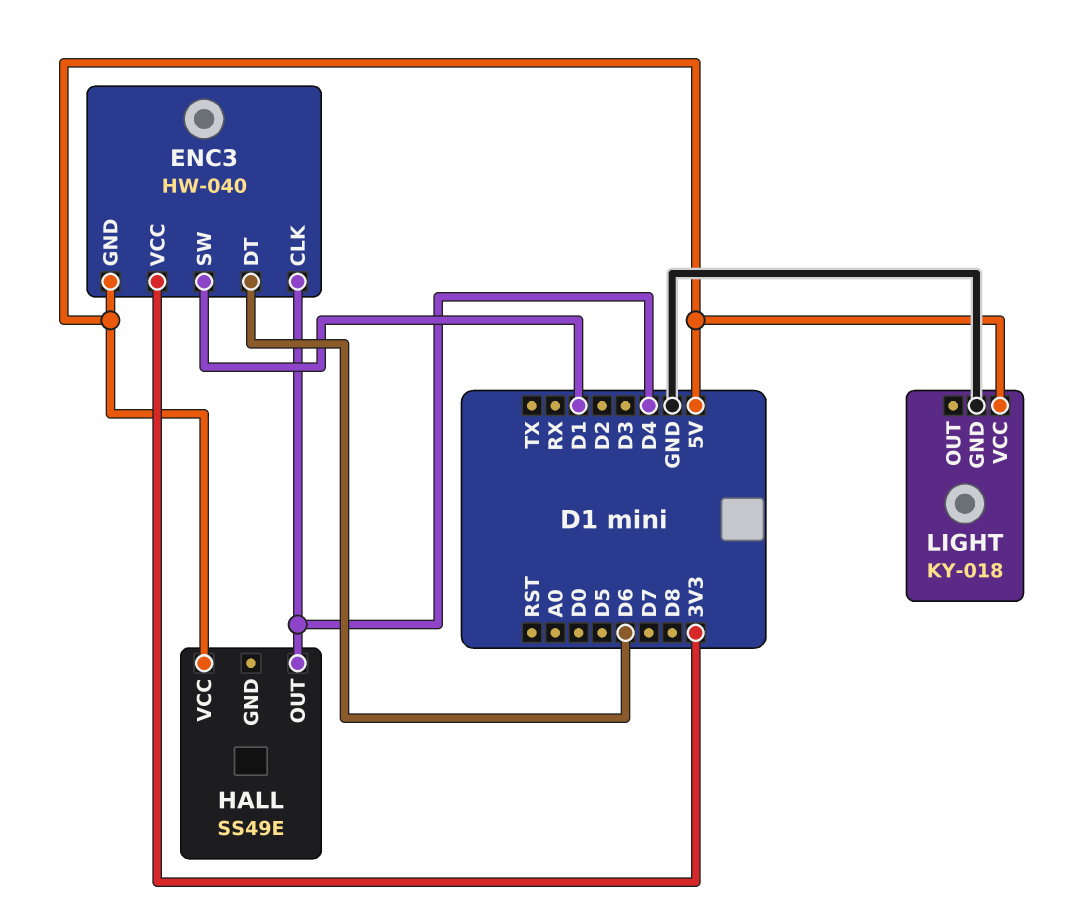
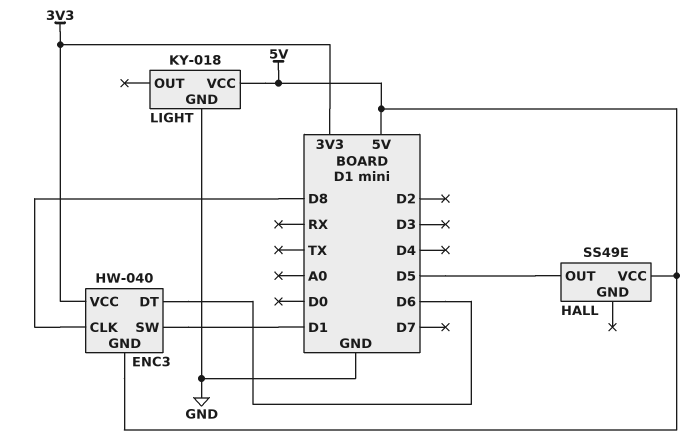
ENC3 pin CLK: D4 -> D8
HALL pin OUT: D4 -> D5

